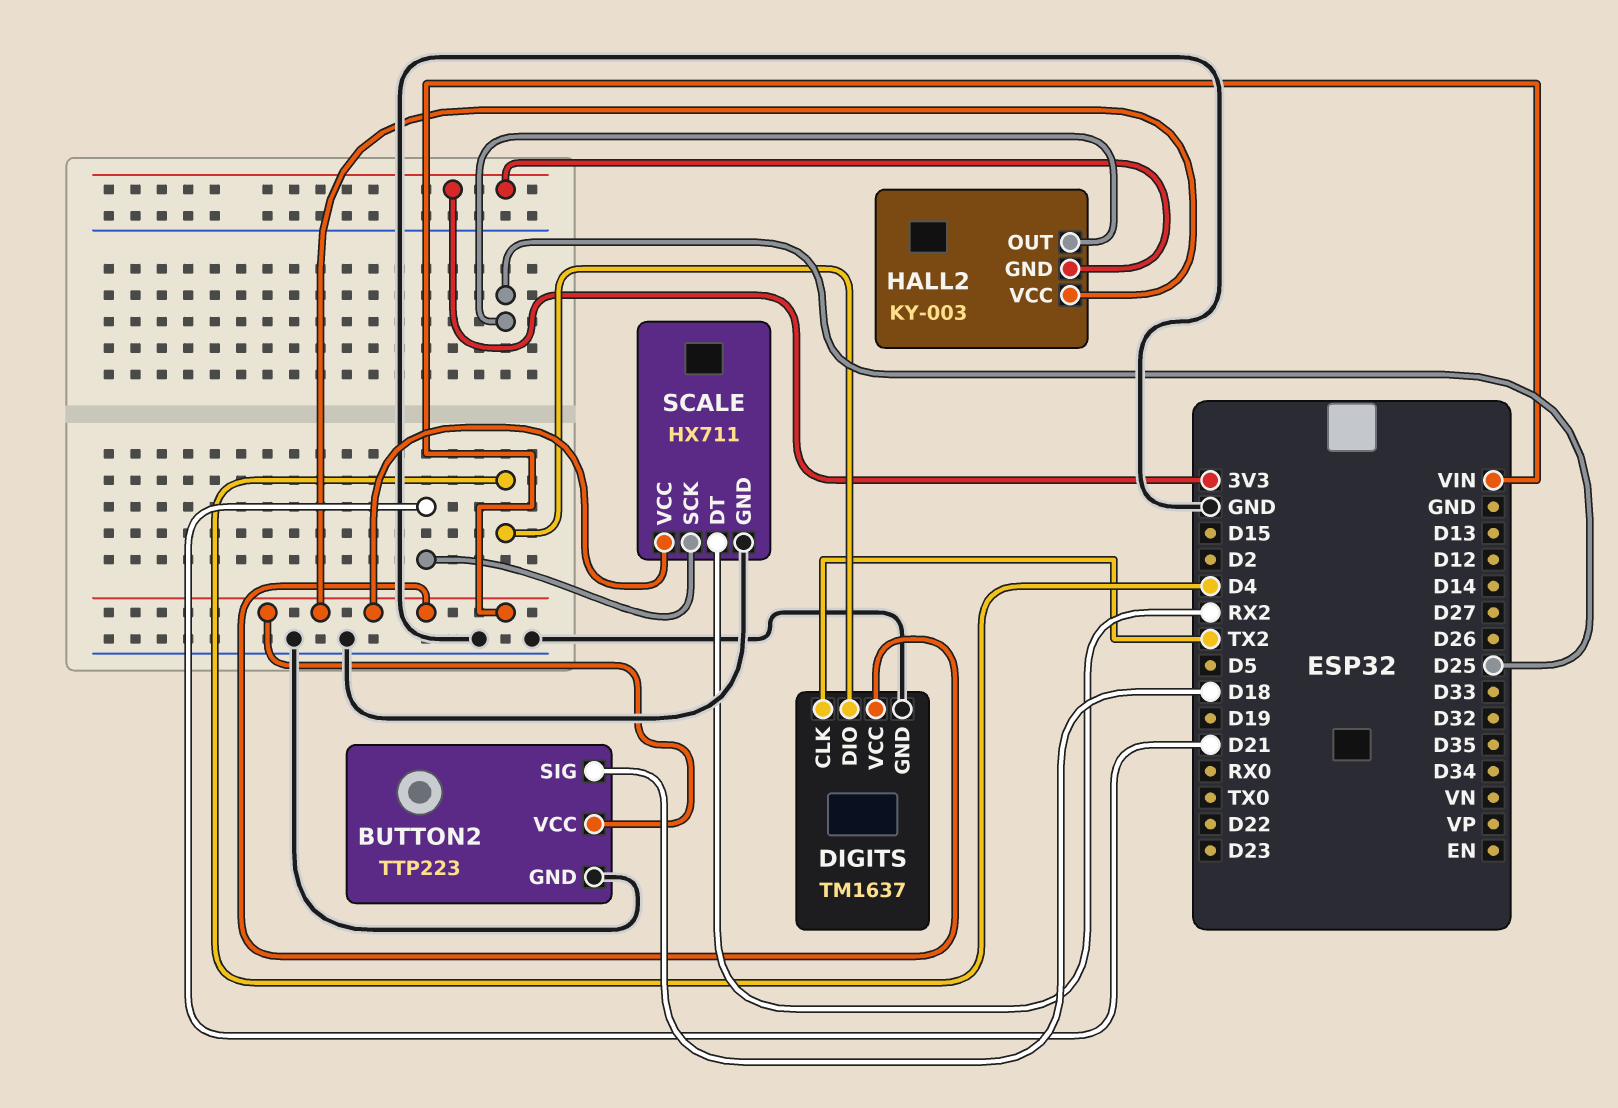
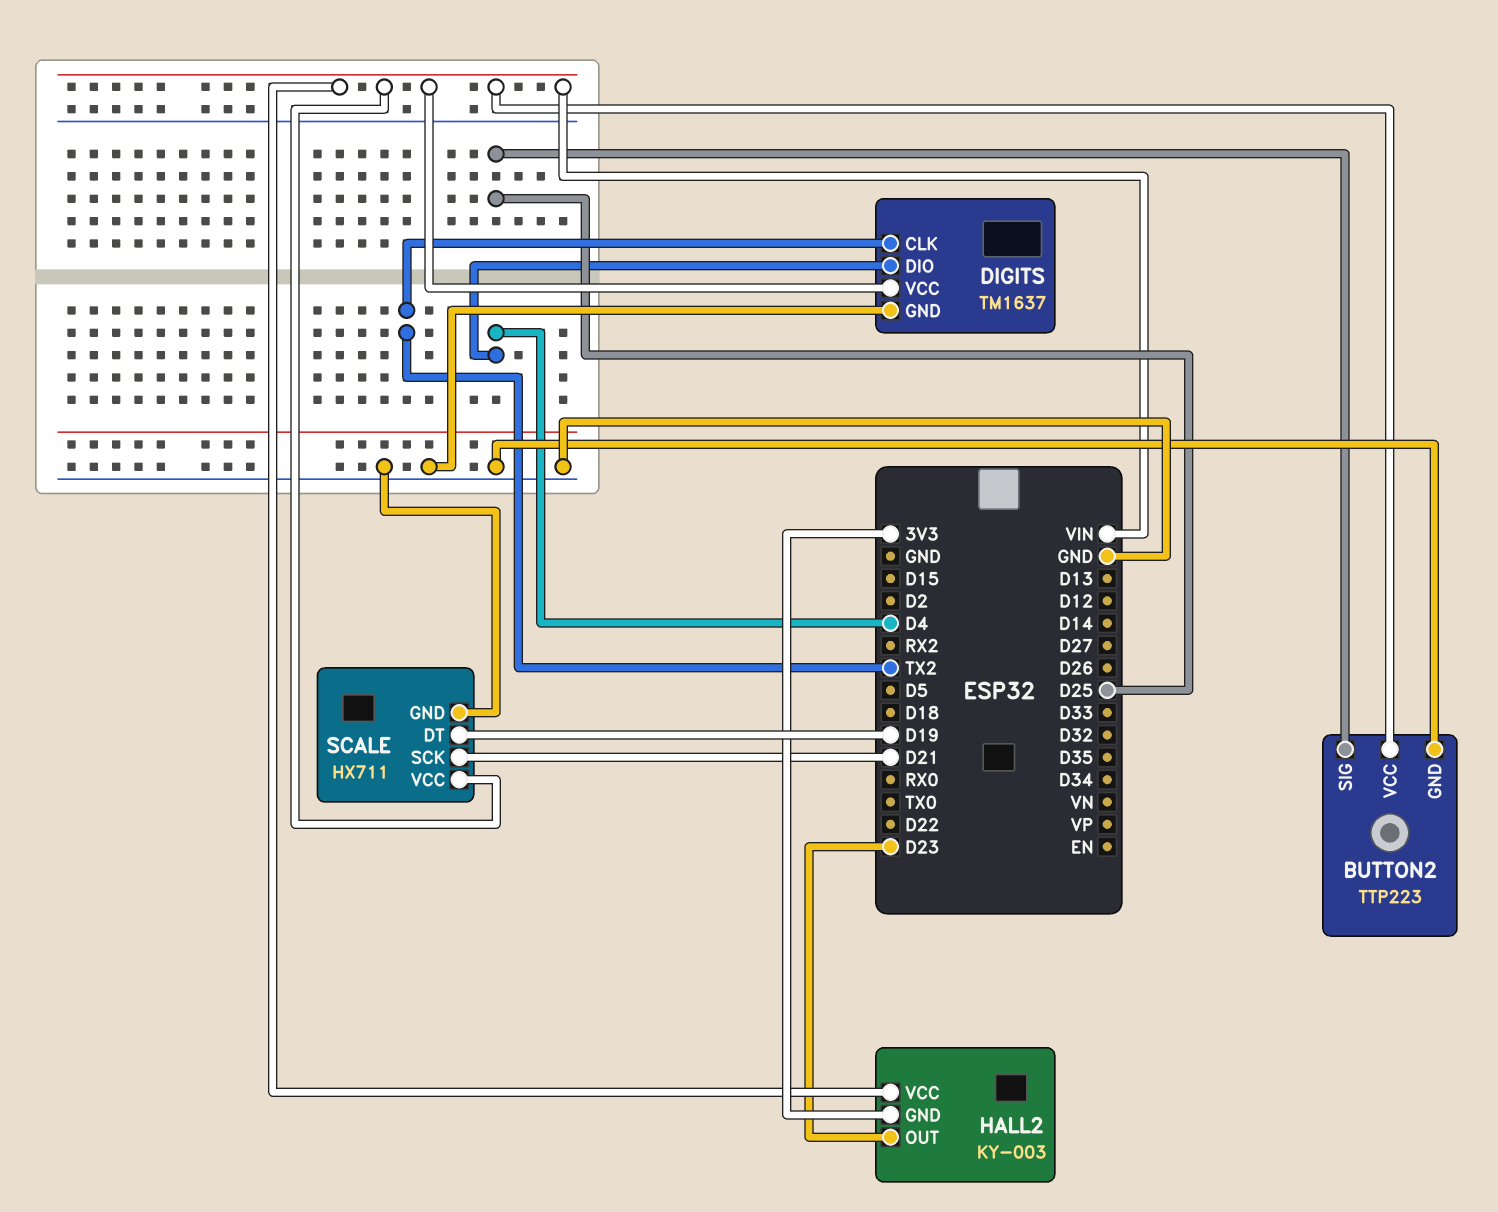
BUTTON2 pin SIG: D18 -> D25
HALL2 pin OUT: D25 -> D23
SCALE pin DT: RX2 -> D19

